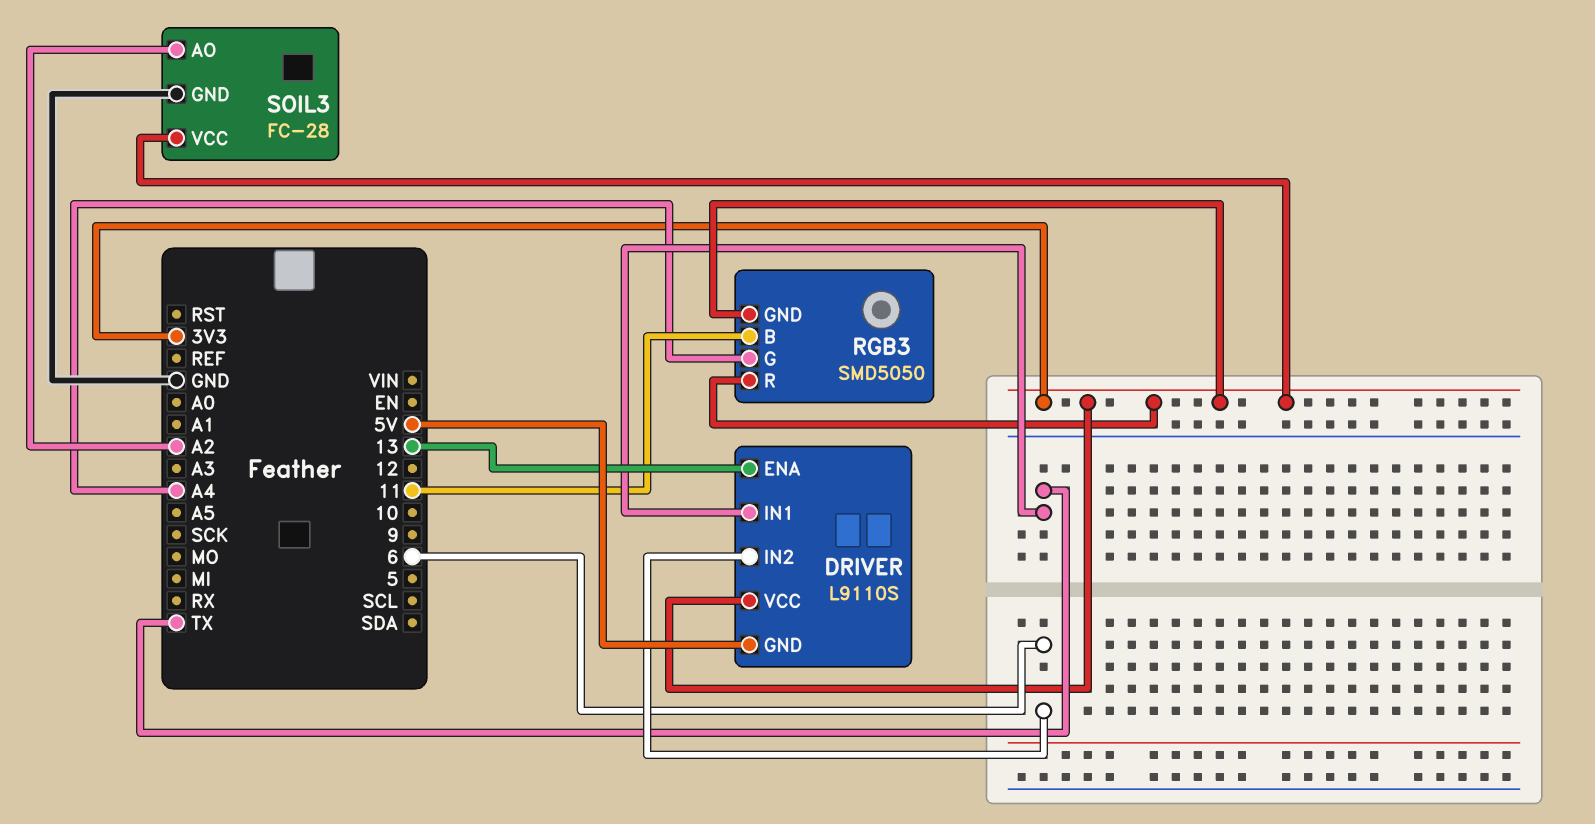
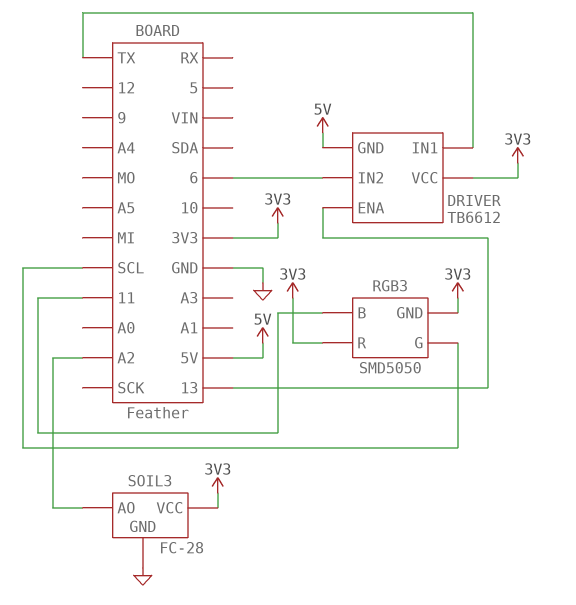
DRIVER: L9110S -> TB6612
RGB3 pin G: A4 -> SCL

